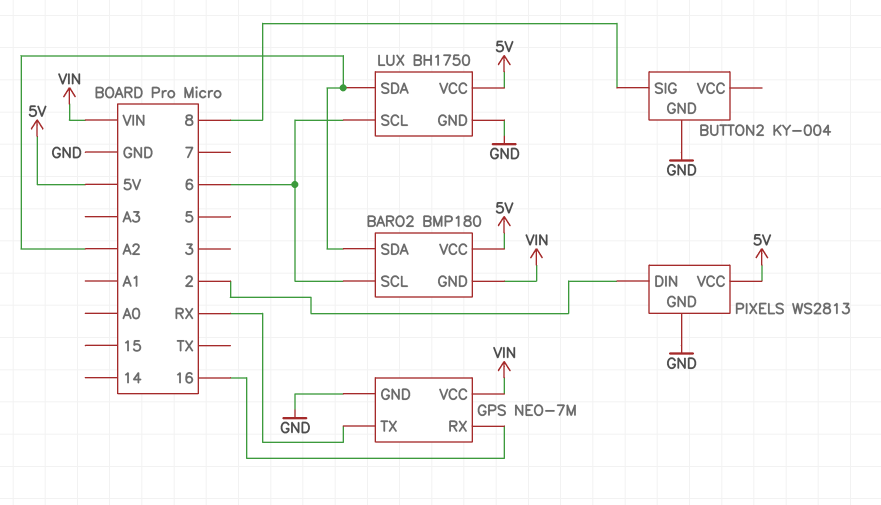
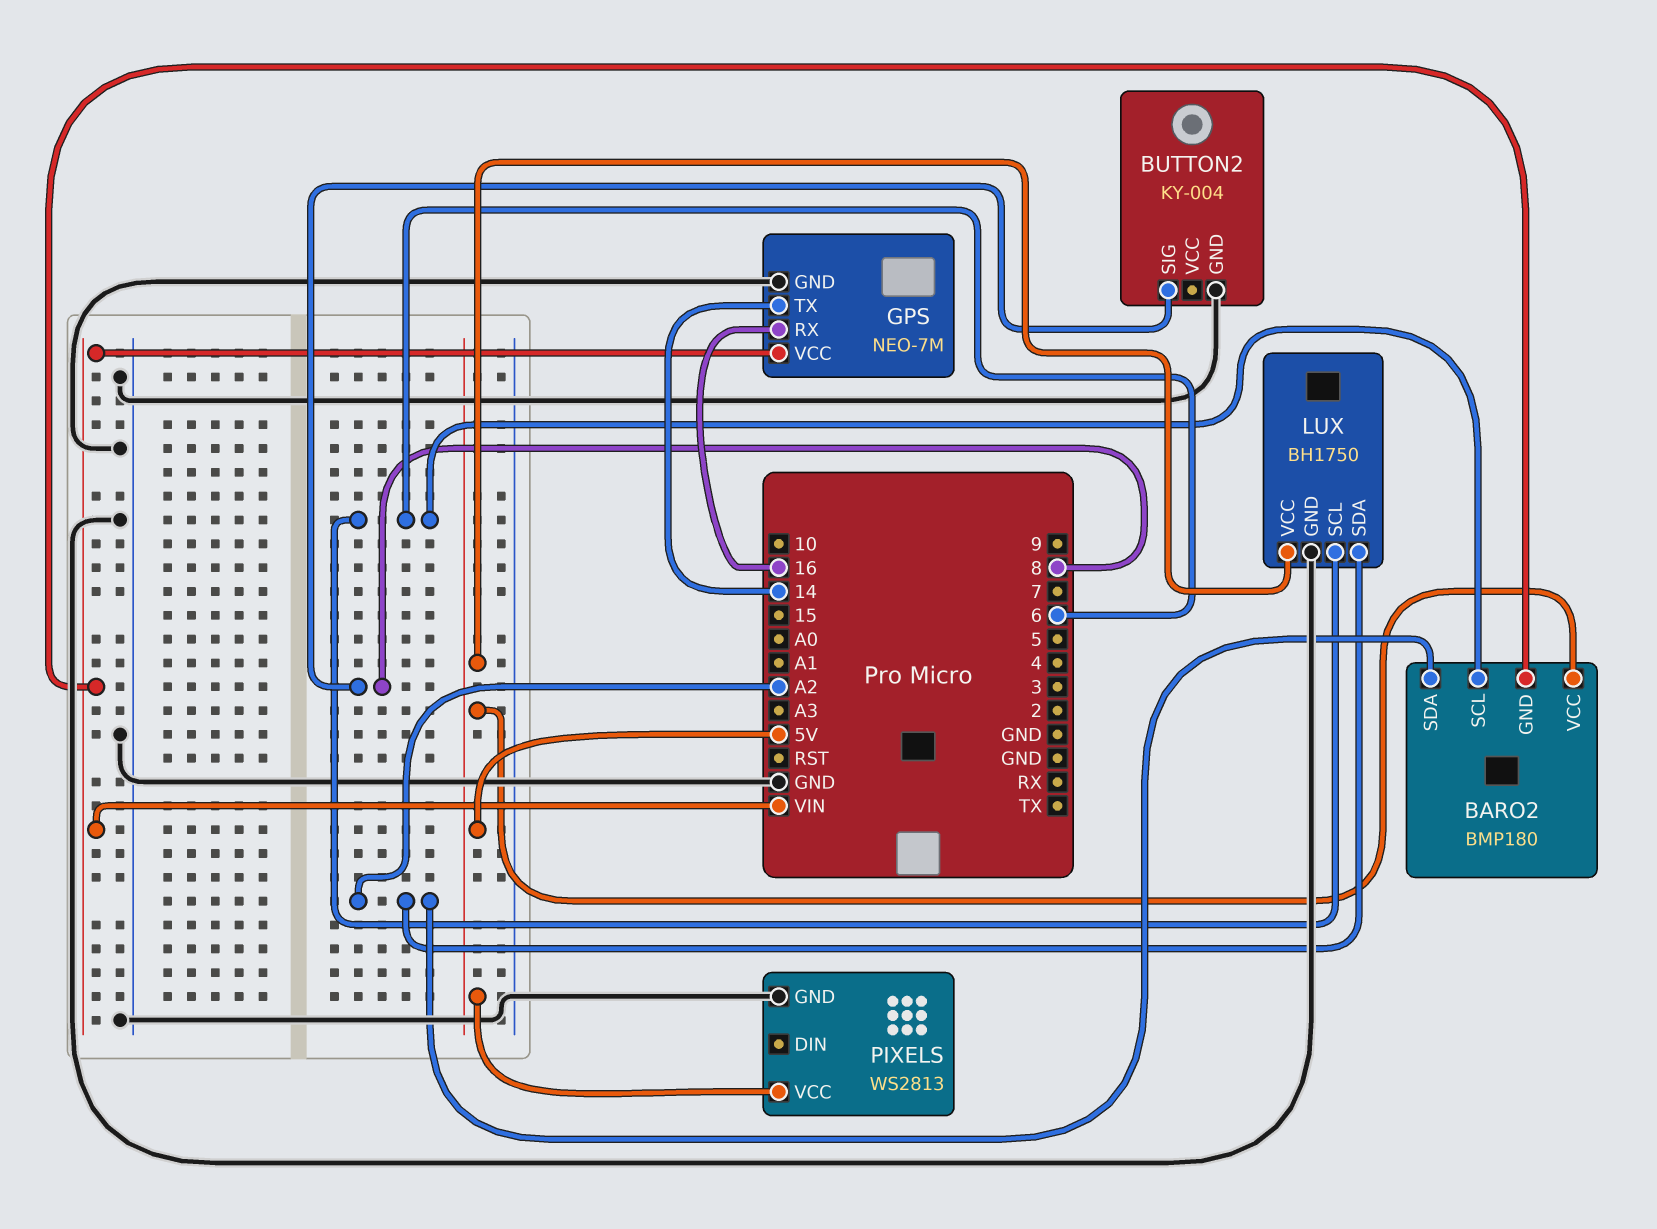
GPS pin TX: RX -> 14
PIXELS pin DIN: 2 -> none

